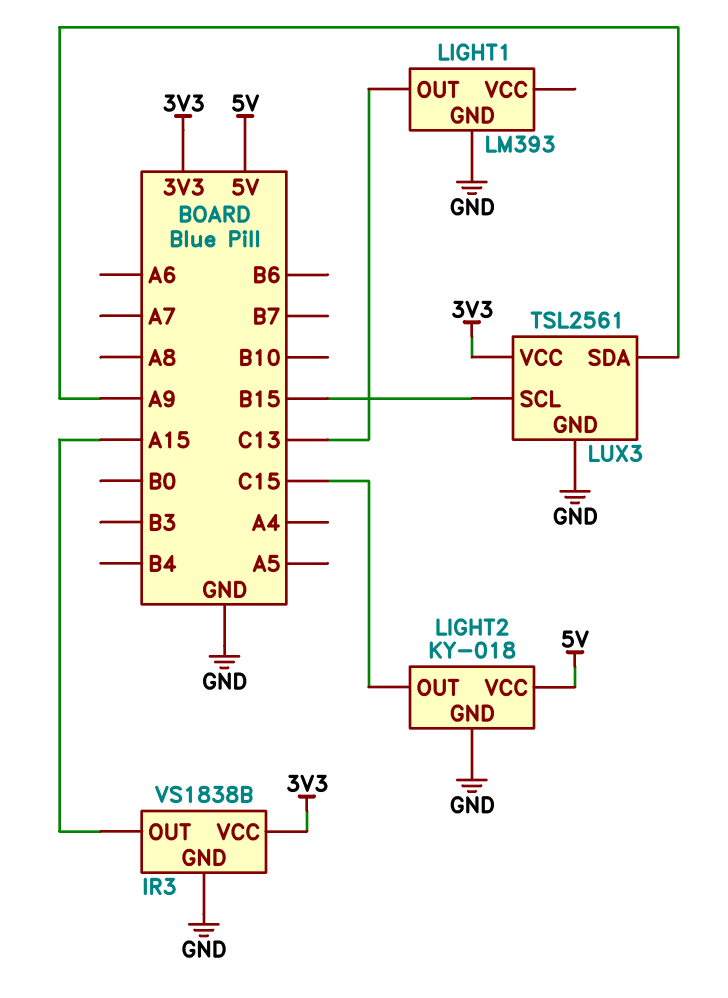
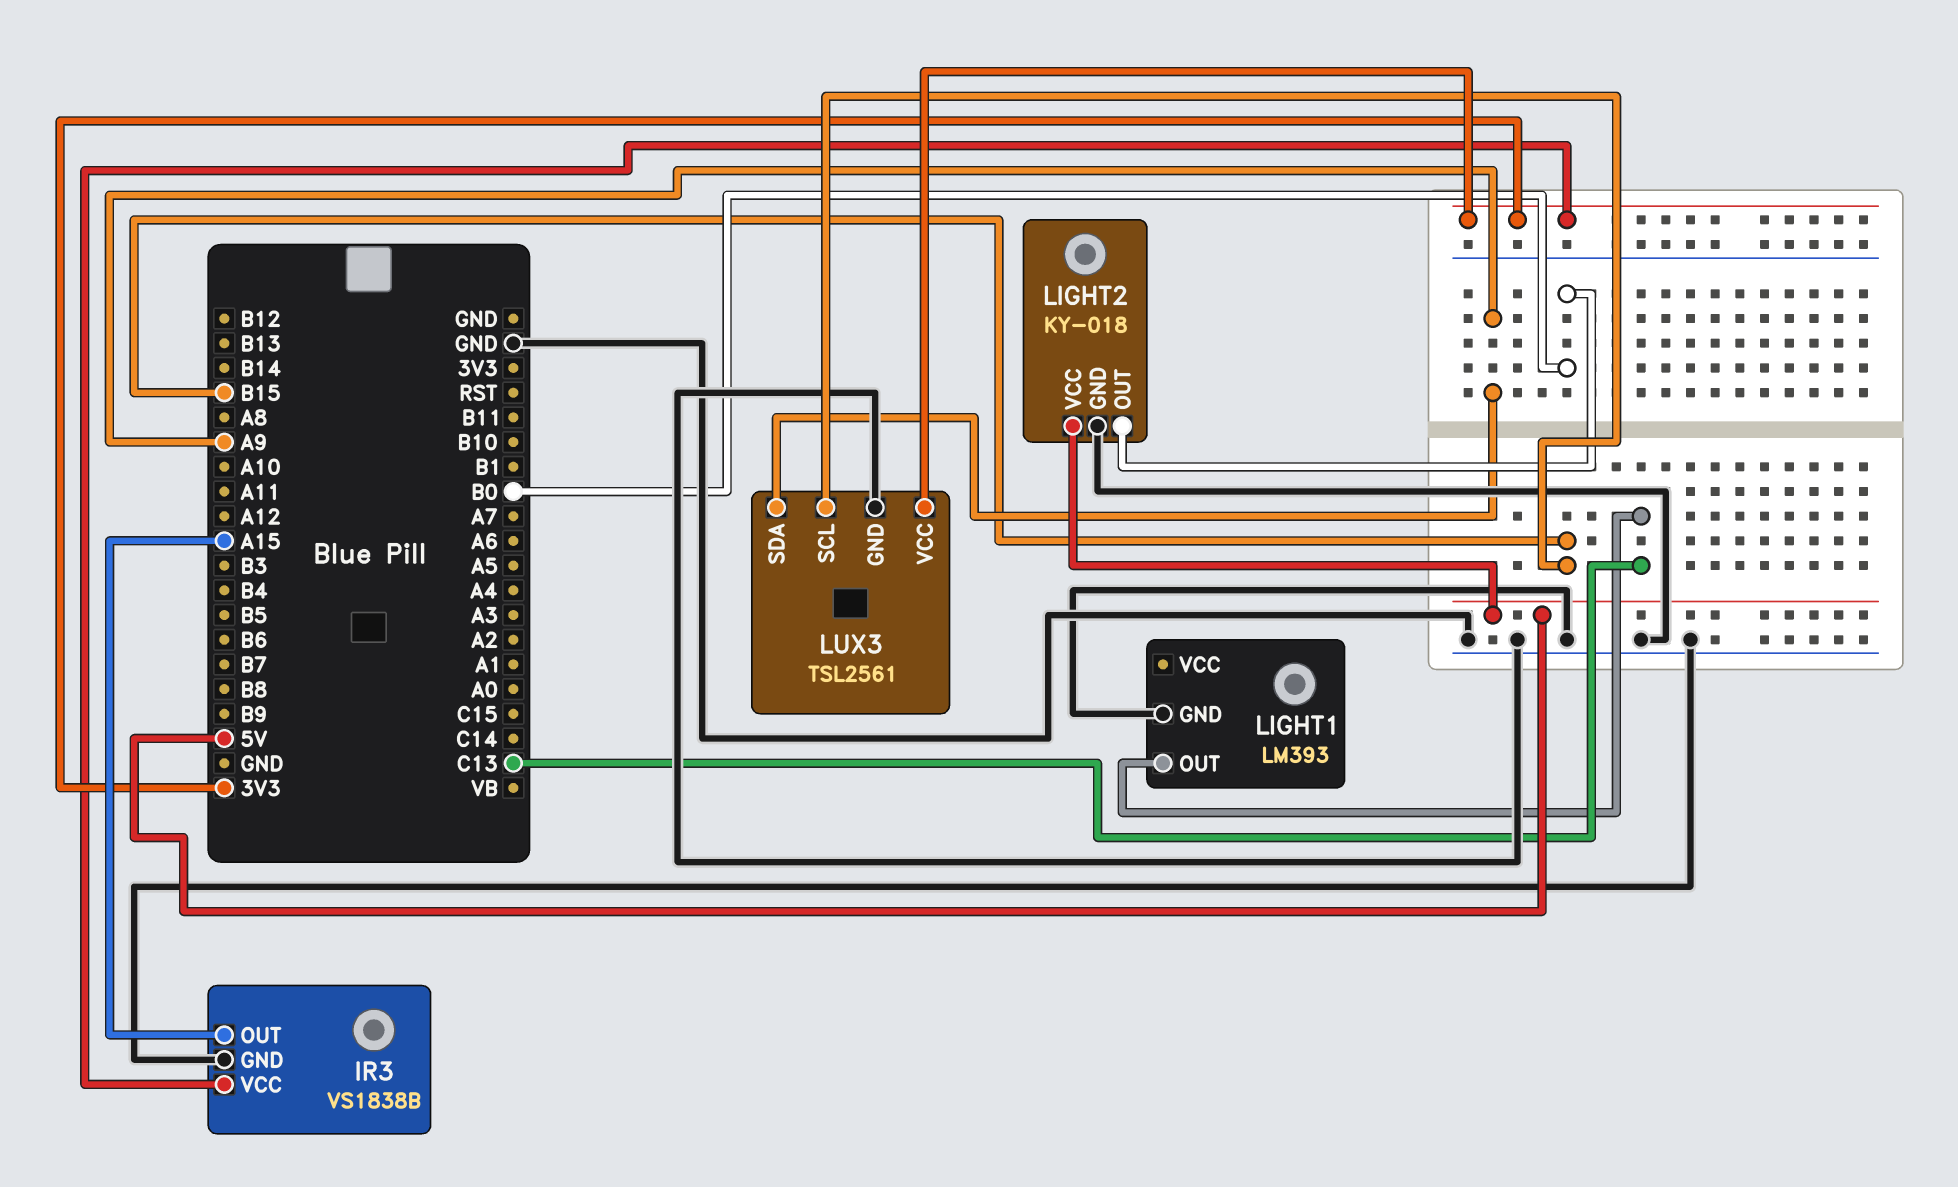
LIGHT2 pin OUT: C15 -> B0

